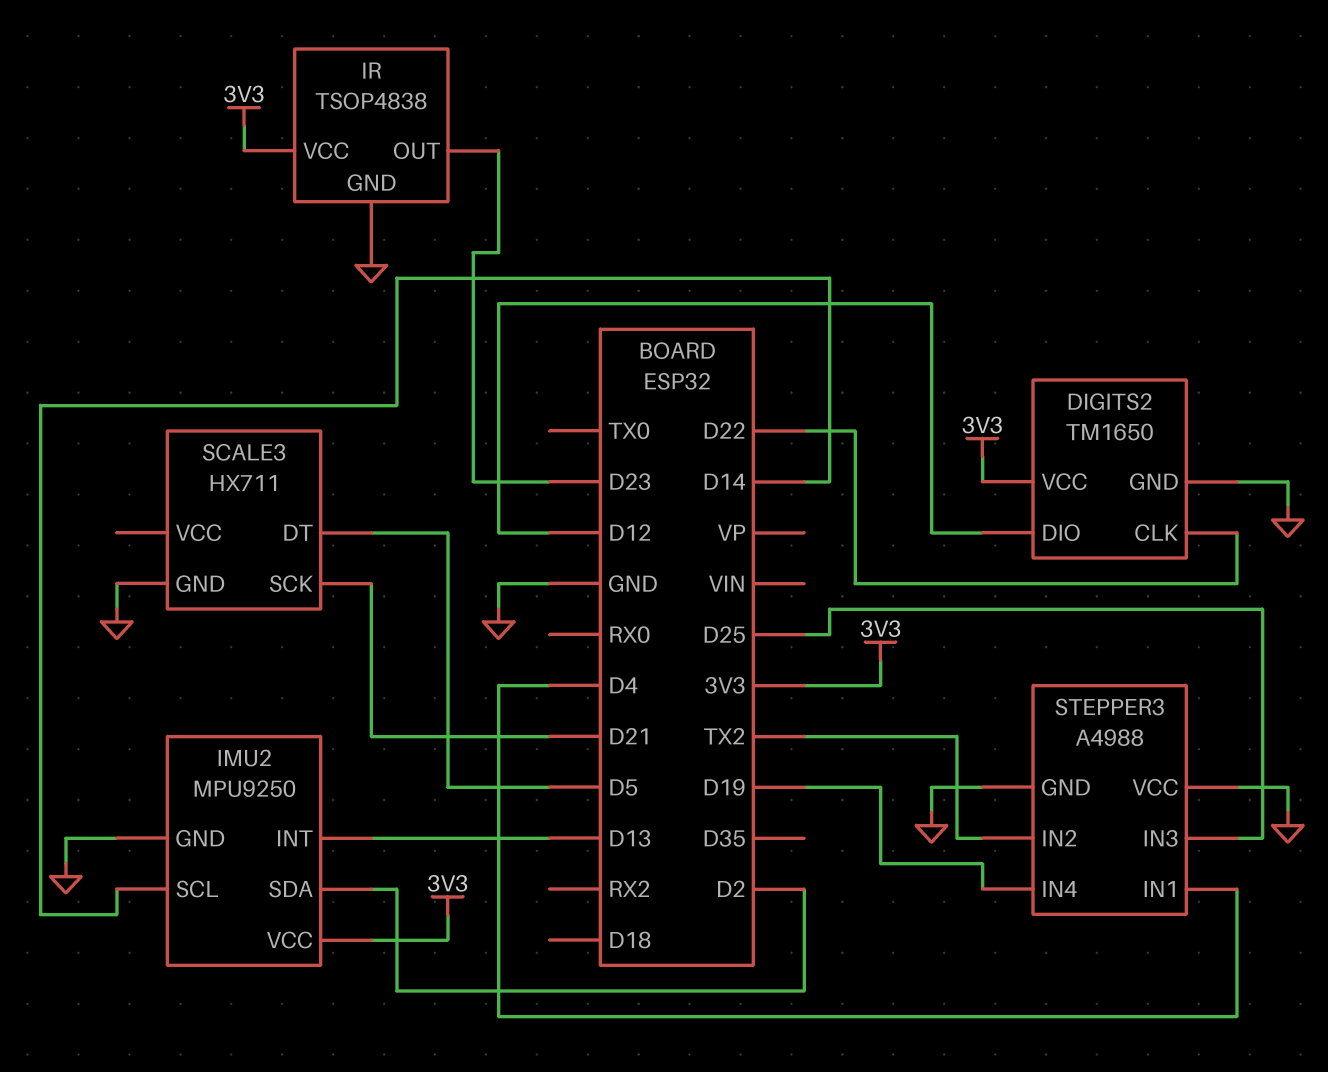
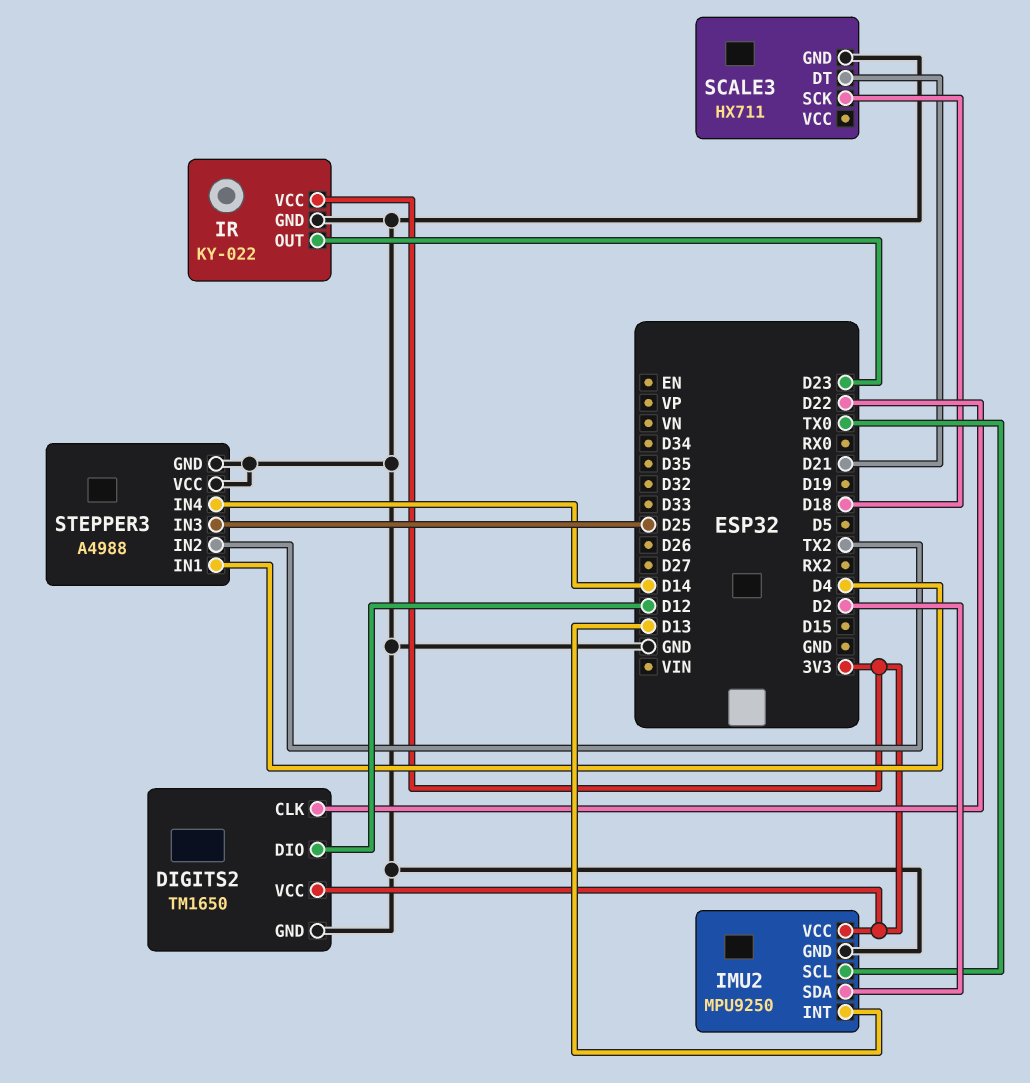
IMU2 pin SCL: D14 -> TX0
IR: TSOP4838 -> KY-022
SCALE3 pin DT: D5 -> D21
SCALE3 pin SCK: D21 -> D18
STEPPER3 pin IN4: D19 -> D14

